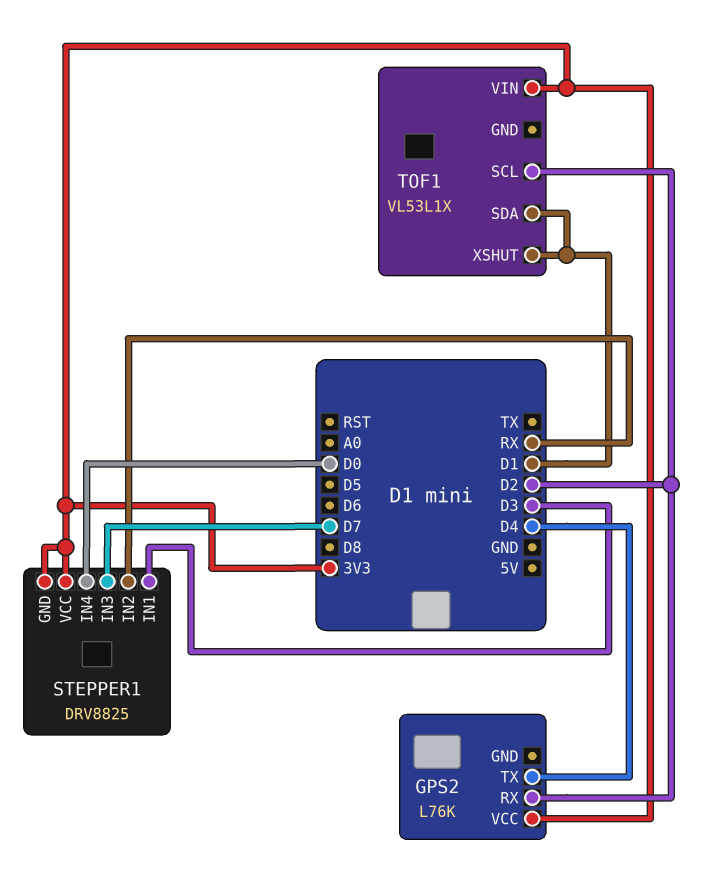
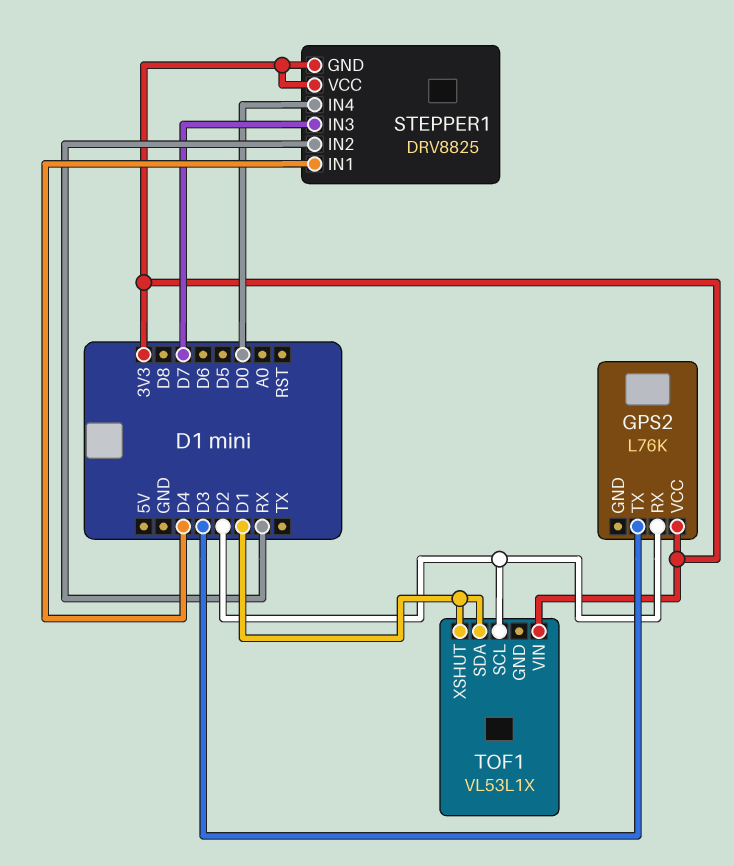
GPS2 pin TX: D4 -> D3
STEPPER1 pin IN1: D3 -> D4

